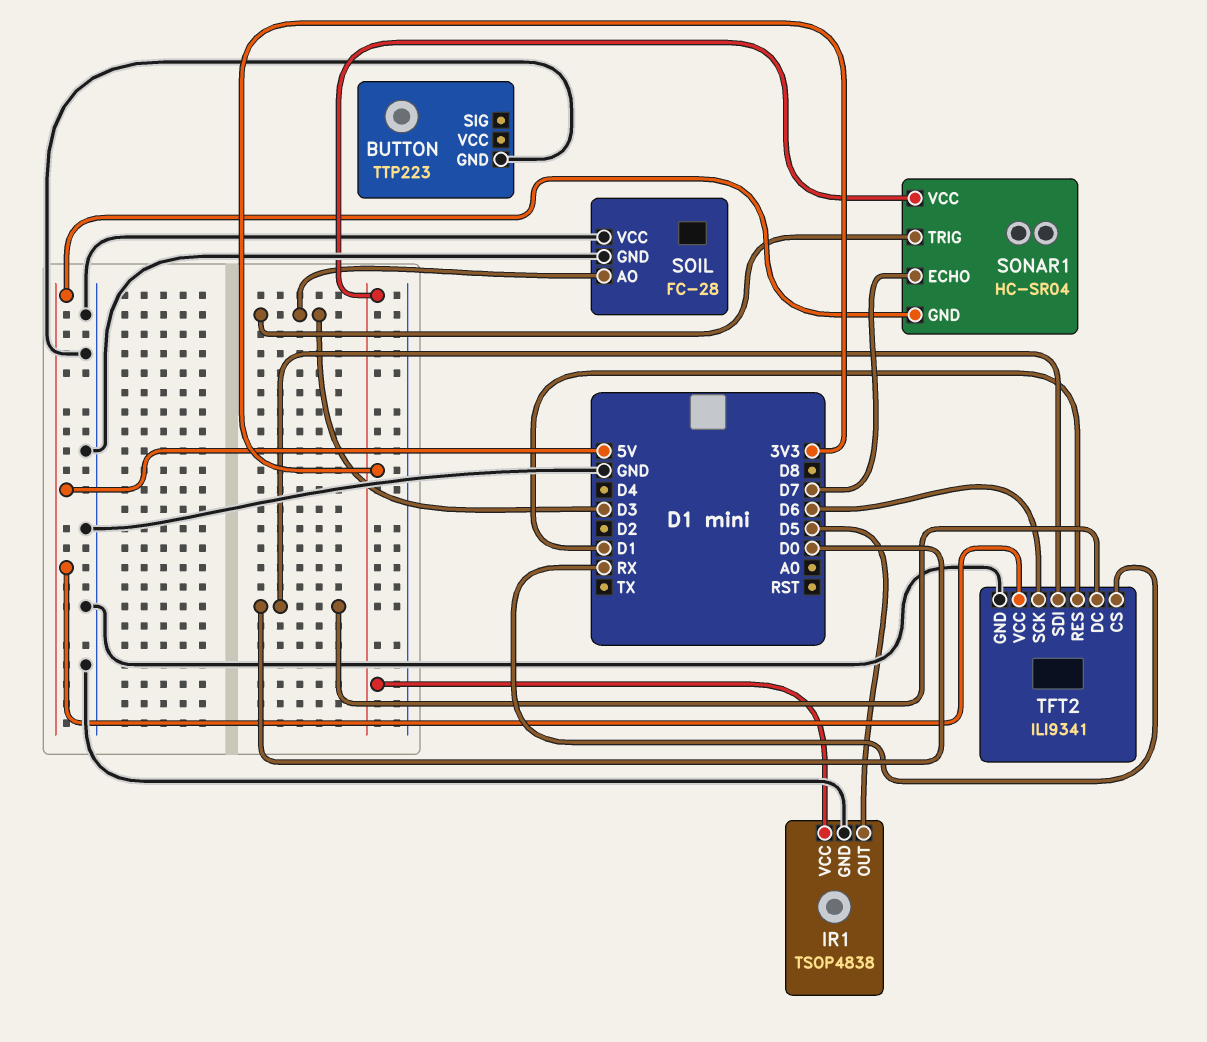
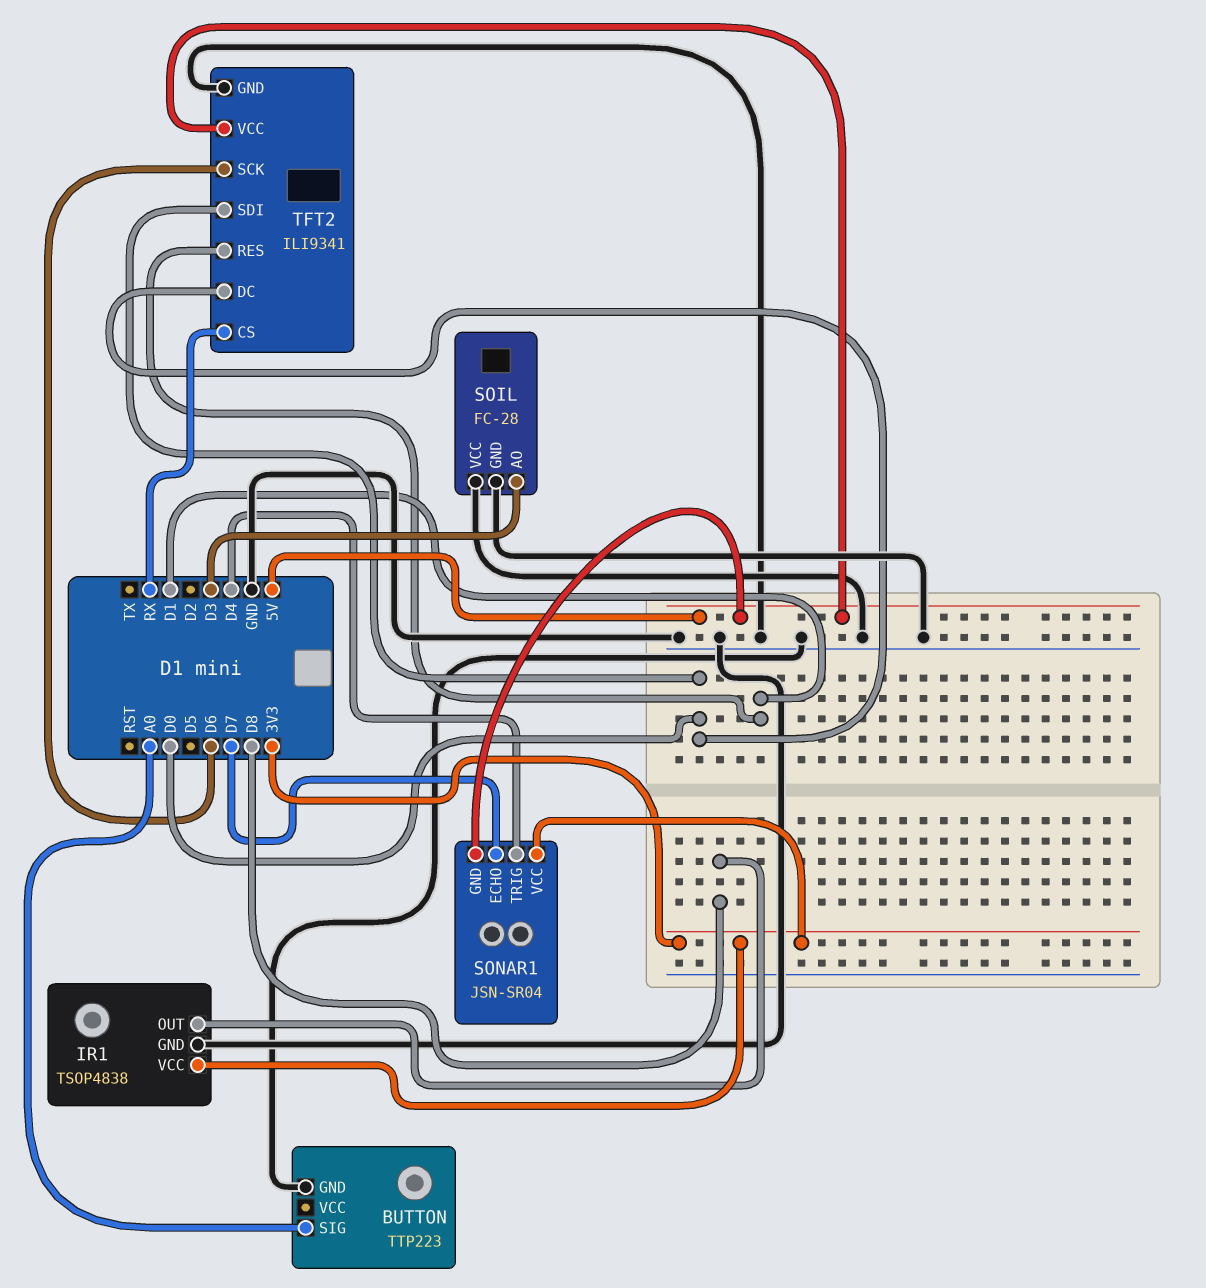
BUTTON pin SIG: none -> A0
IR1 pin OUT: D5 -> D8
SONAR1: HC-SR04 -> JSN-SR04
SONAR1 pin TRIG: D3 -> D4

